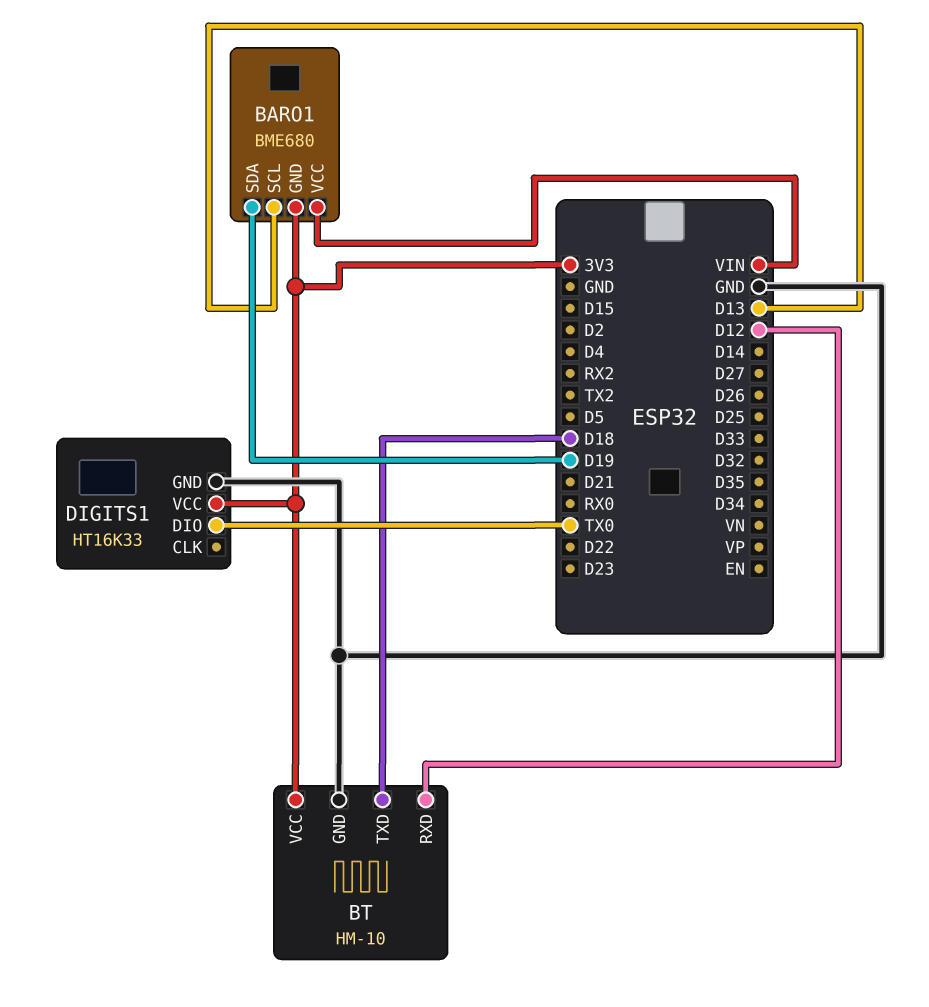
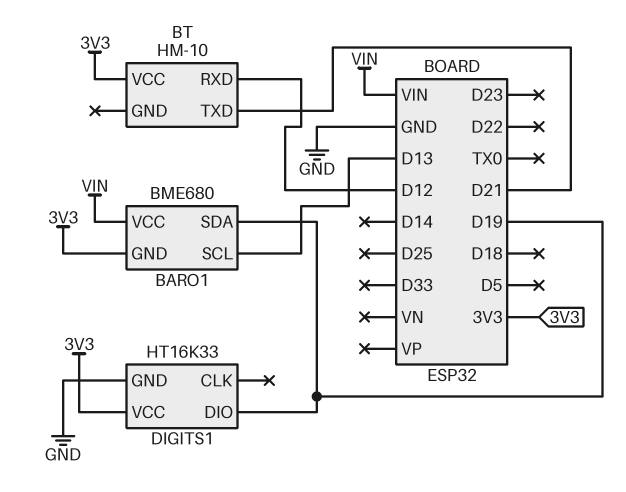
BT pin GND: GND -> none
BT pin TXD: D18 -> D21
DIGITS1 pin DIO: TX0 -> D19

